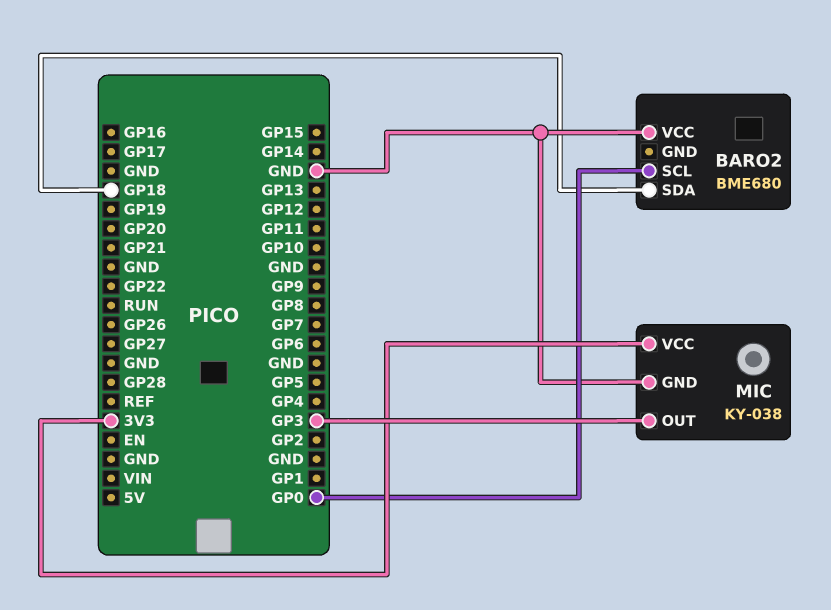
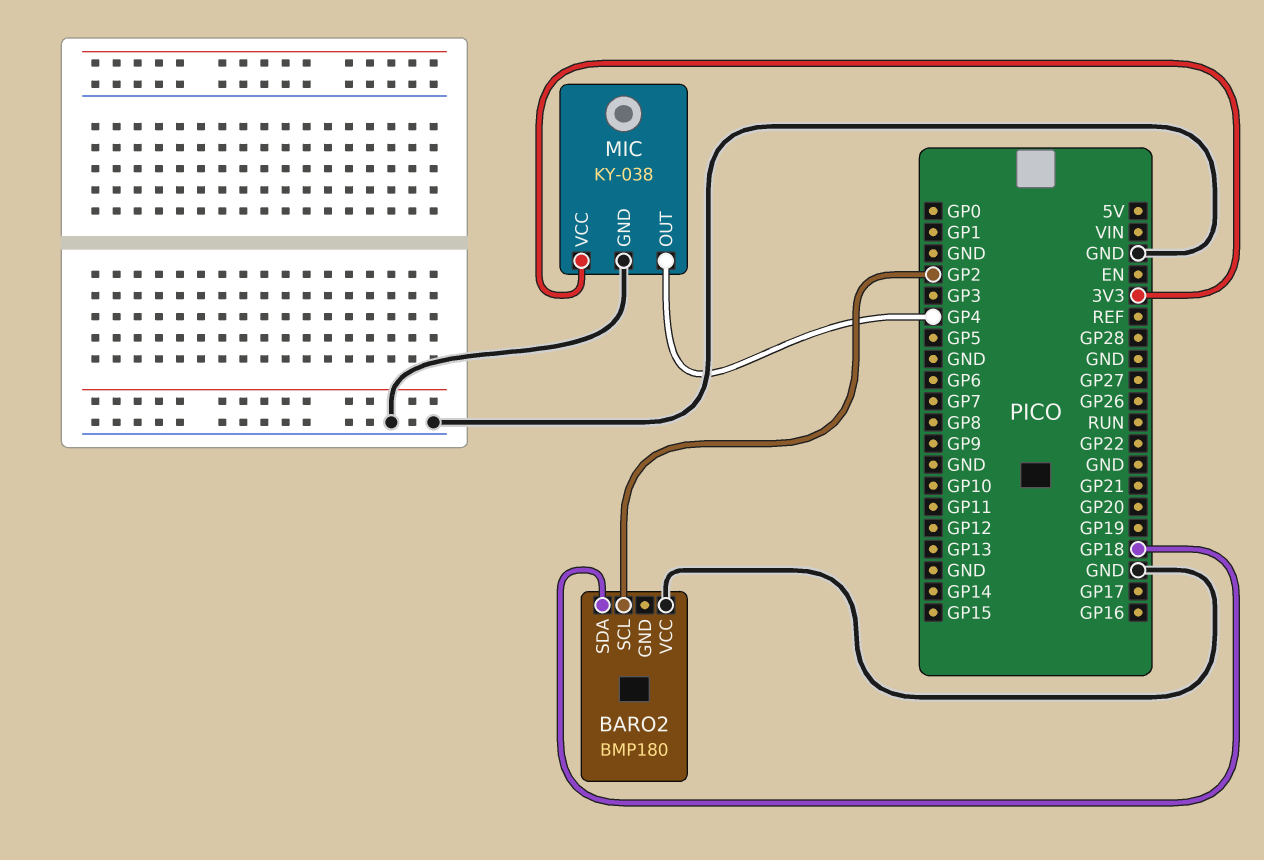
BARO2: BME680 -> BMP180
BARO2 pin SCL: GP0 -> GP2
MIC pin OUT: GP3 -> GP4

